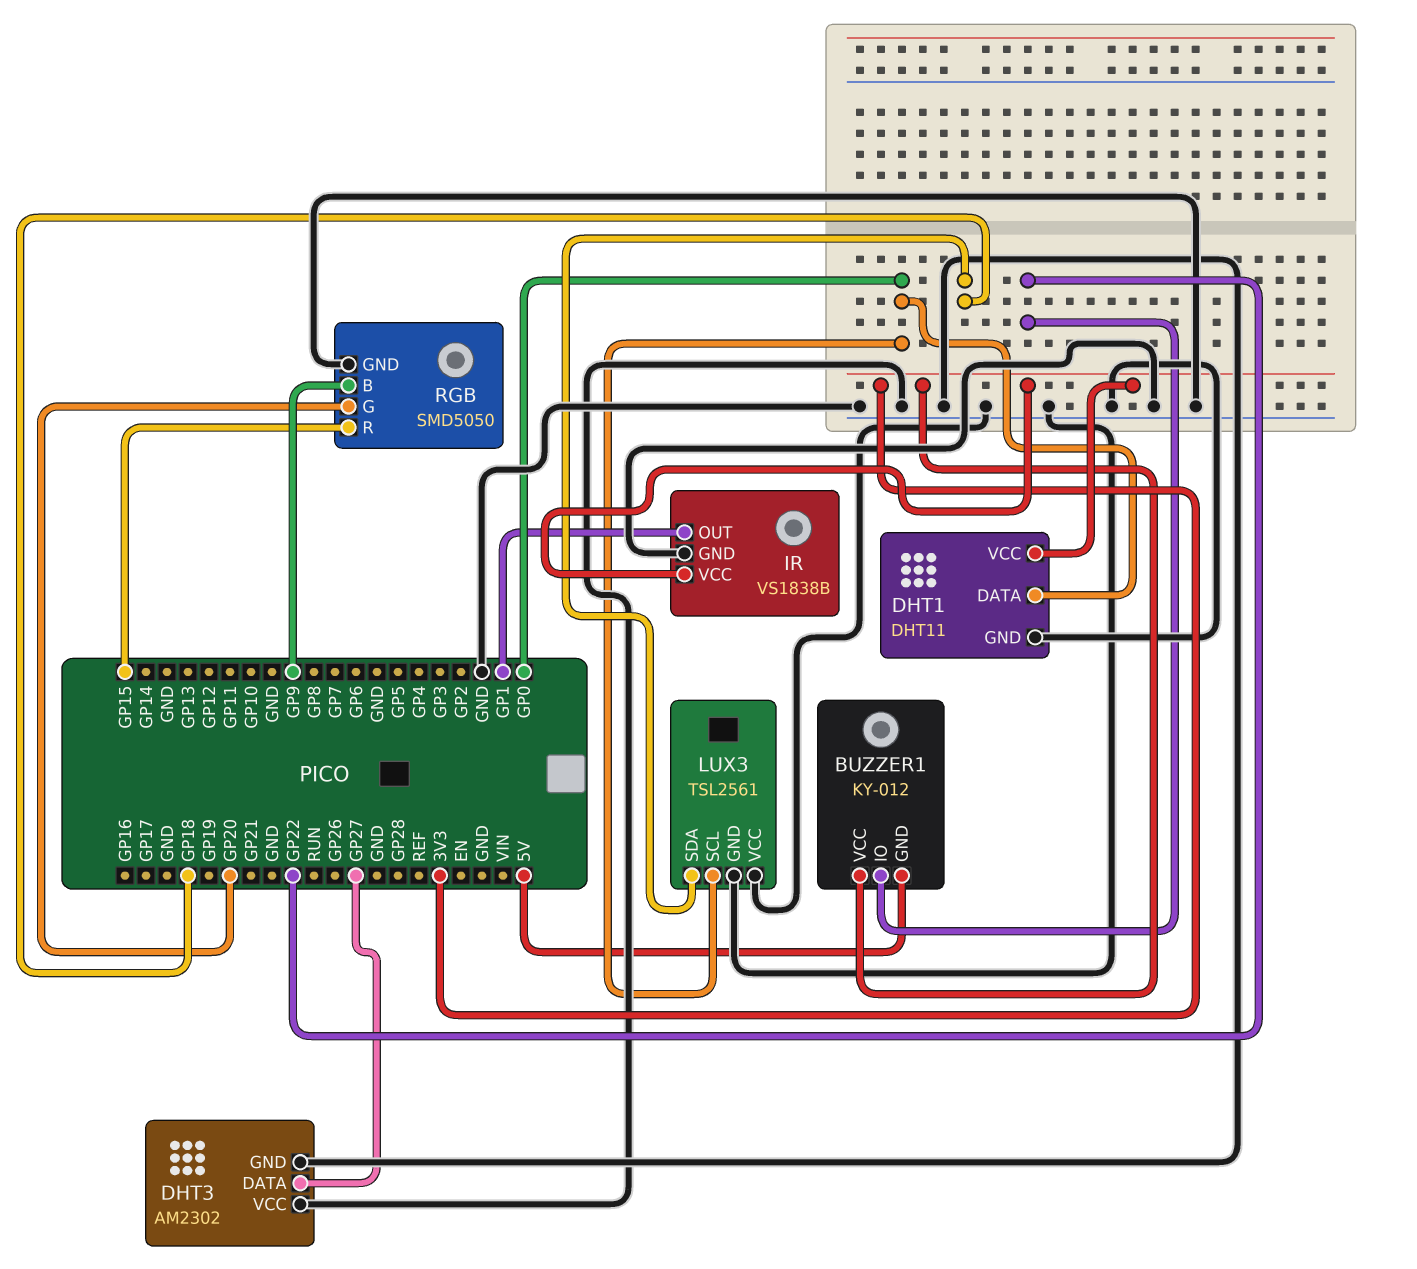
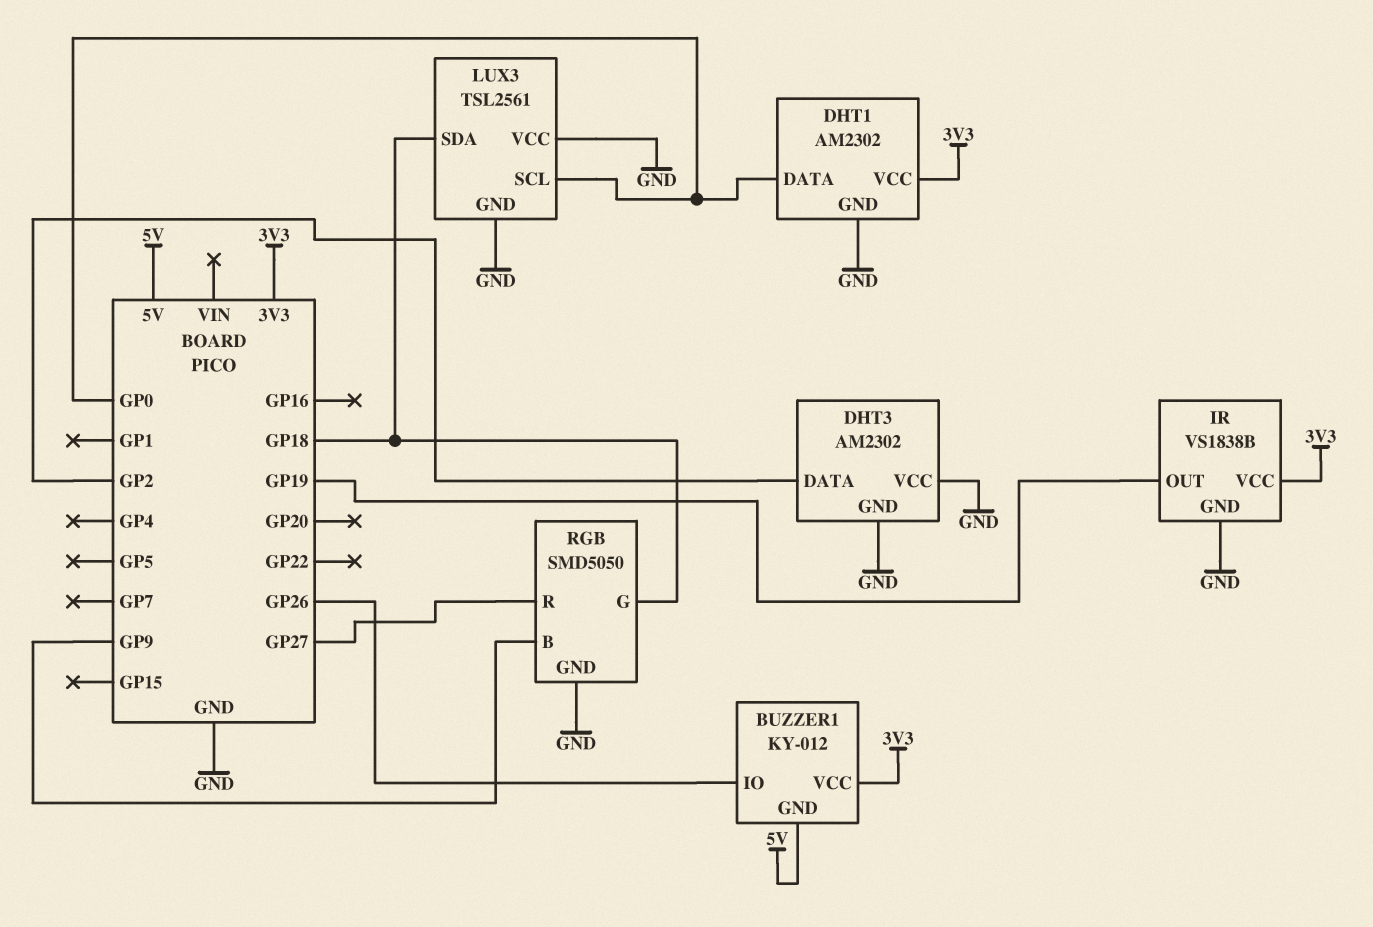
BUZZER1 pin IO: GP22 -> GP26
DHT1: DHT11 -> AM2302
DHT3 pin DATA: GP27 -> GP2
IR pin OUT: GP1 -> GP19
RGB pin G: GP20 -> GP18
RGB pin R: GP15 -> GP27

